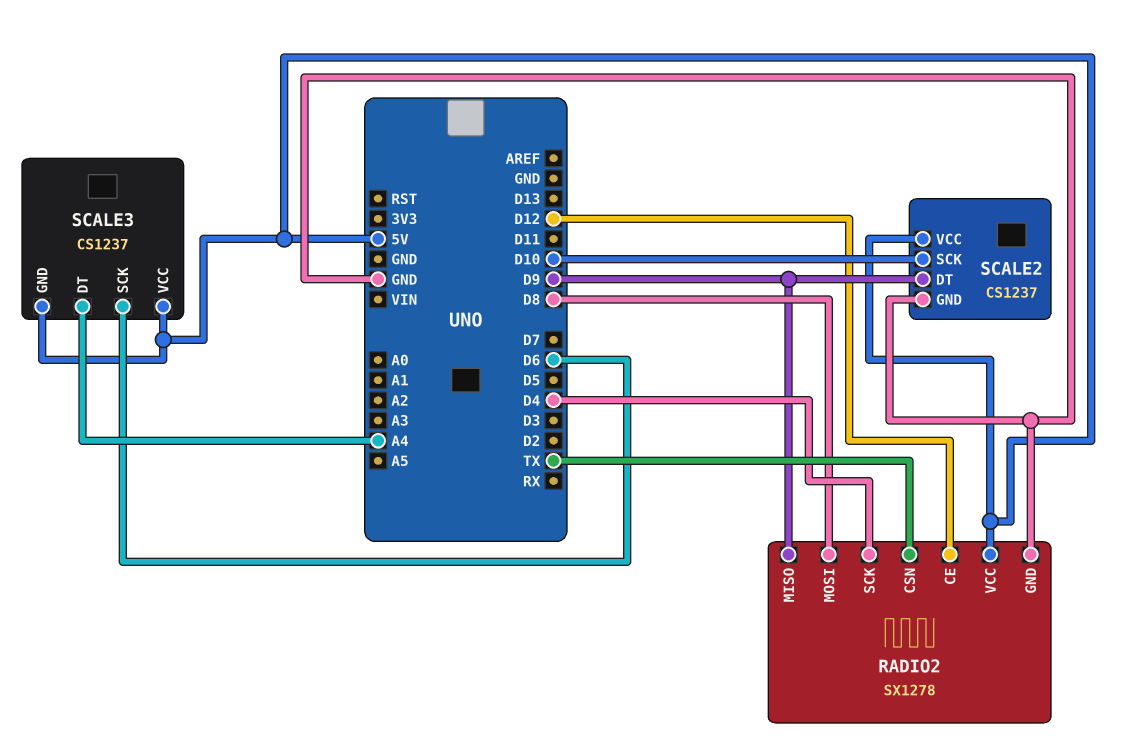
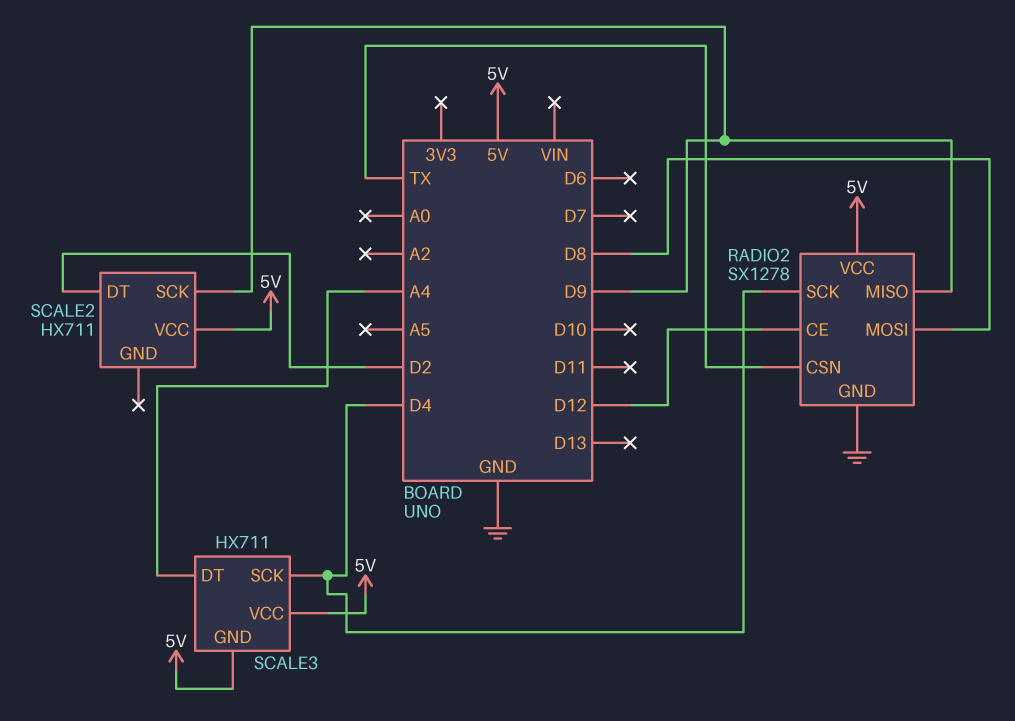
SCALE2: CS1237 -> HX711
SCALE2 pin DT: D9 -> D2
SCALE2 pin GND: GND -> none
SCALE2 pin SCK: D10 -> D9
SCALE3: CS1237 -> HX711
SCALE3 pin SCK: D6 -> D4

